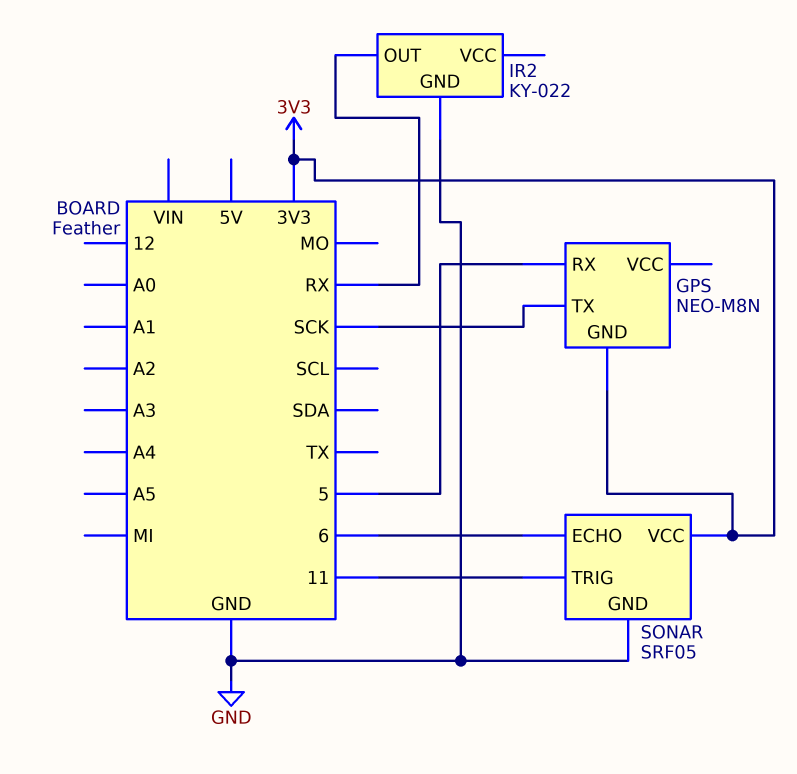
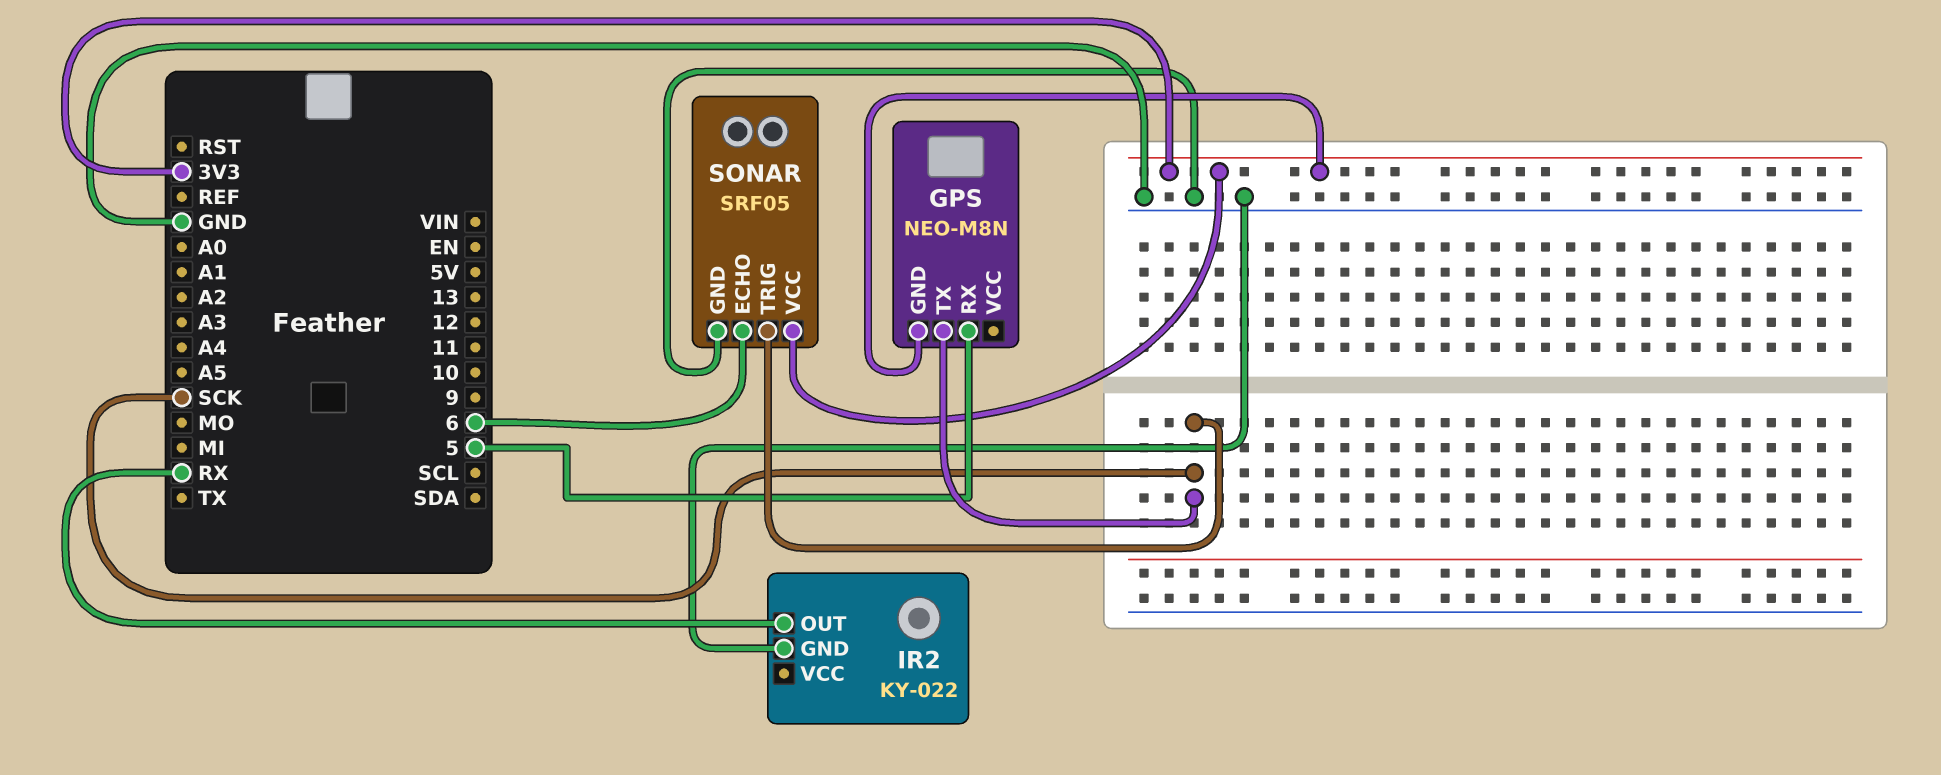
SONAR pin TRIG: 11 -> SCK

